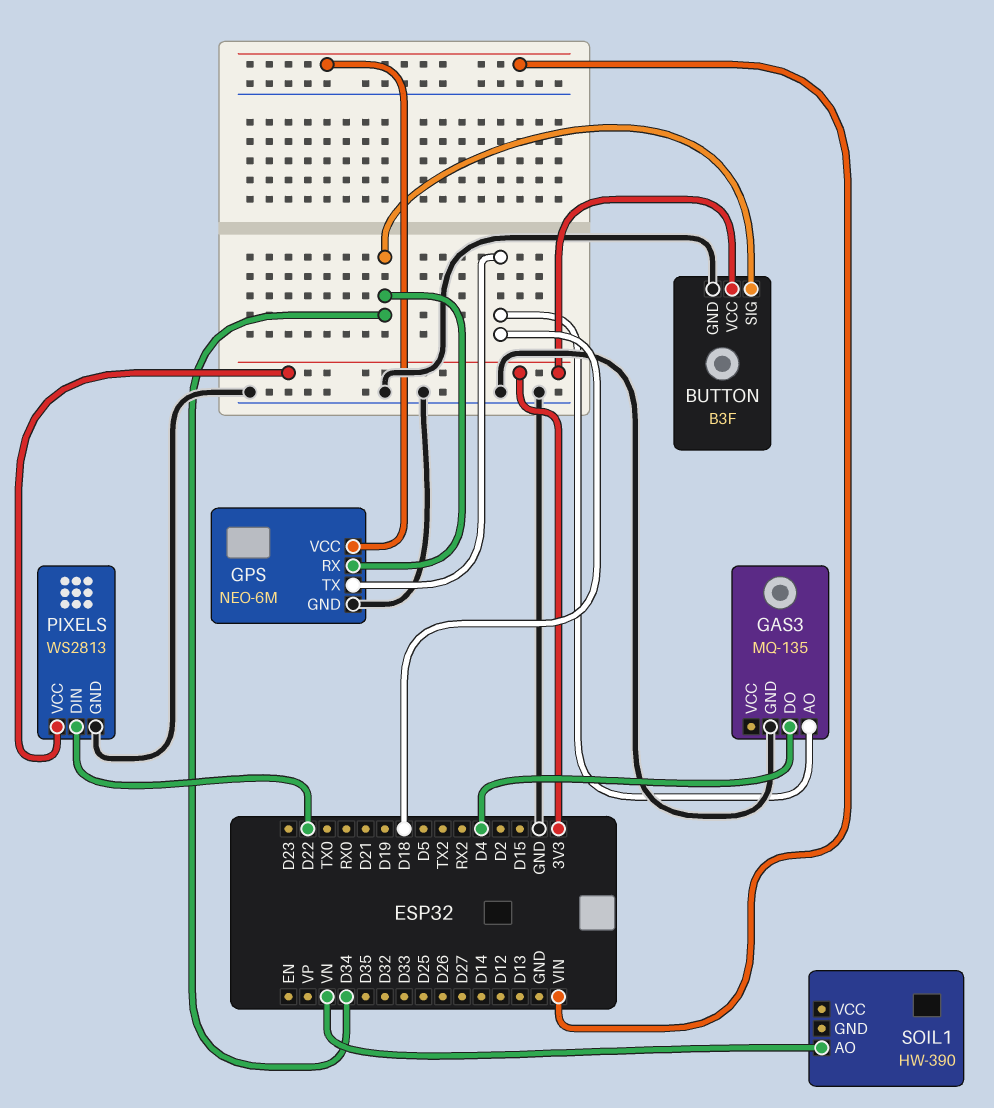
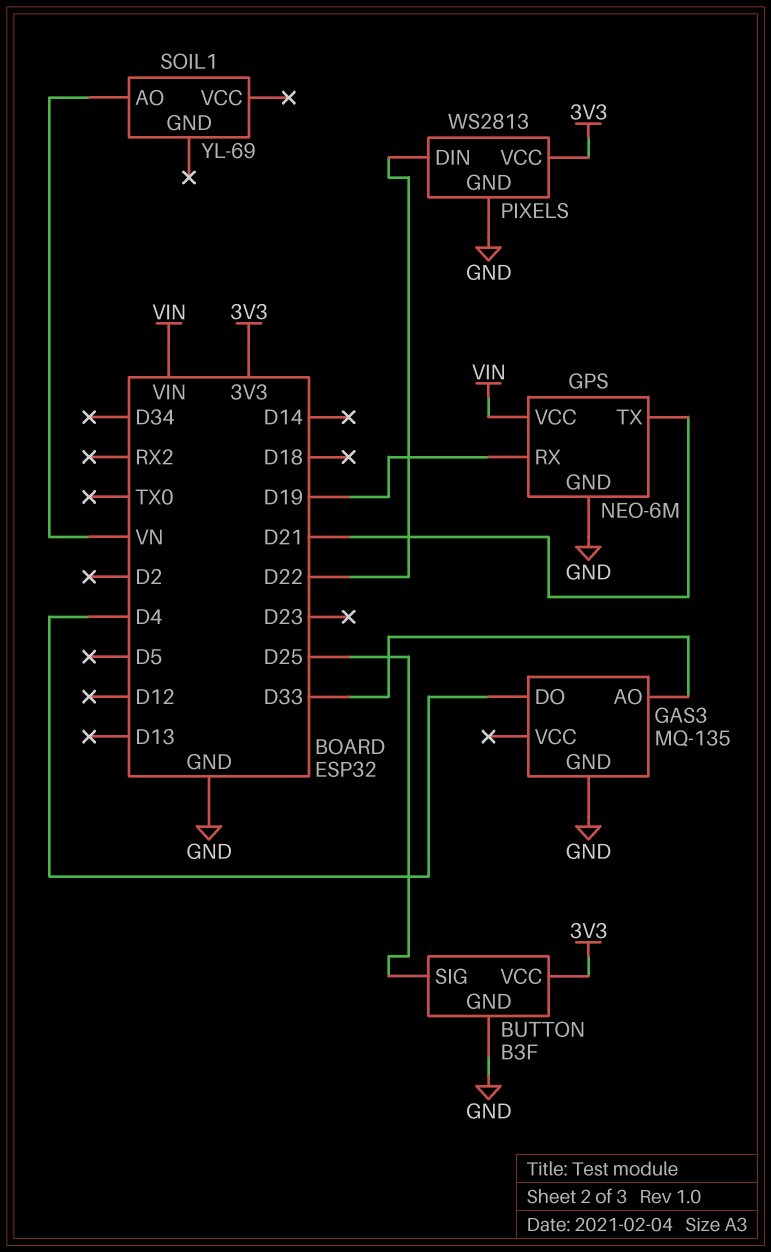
BUTTON pin SIG: D34 -> D25
GAS3 pin AO: D18 -> D33
GPS pin RX: D34 -> D19
GPS pin TX: D18 -> D21
SOIL1: HW-390 -> YL-69

